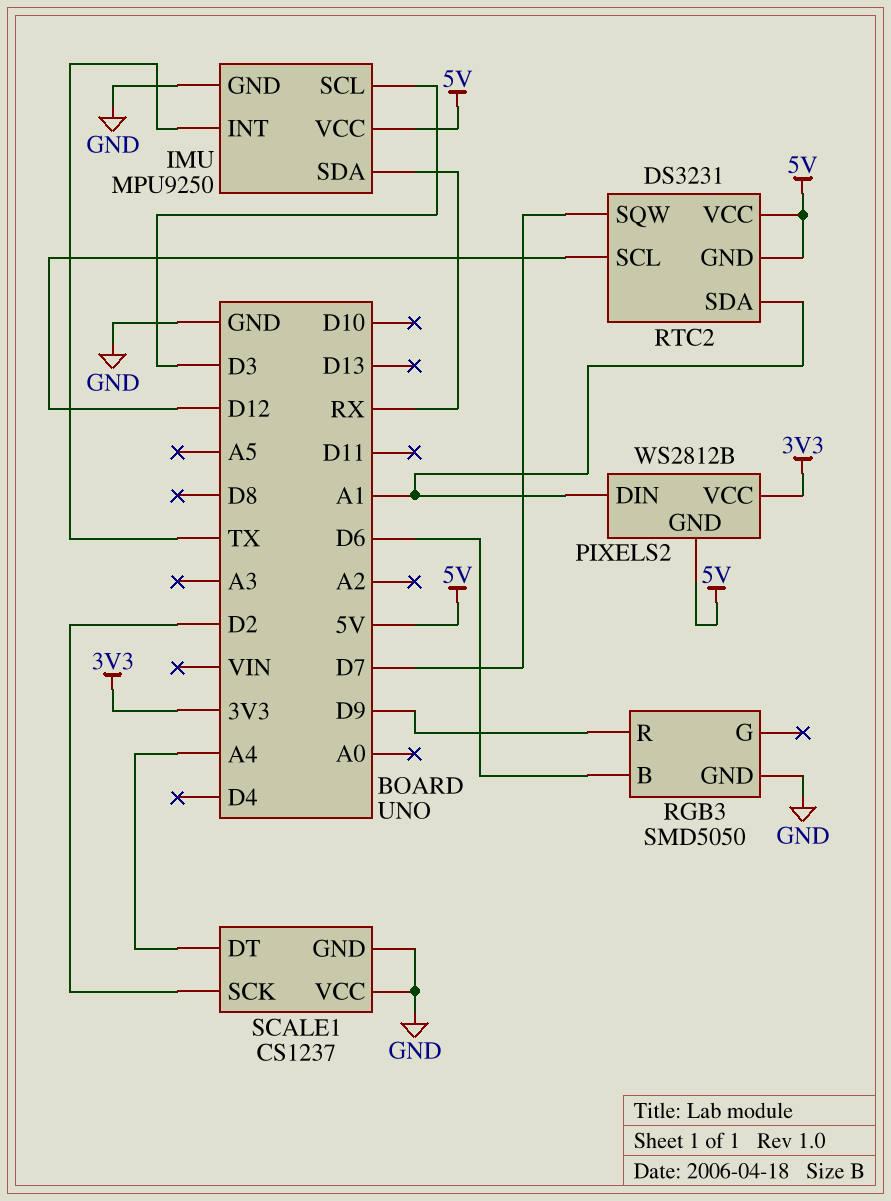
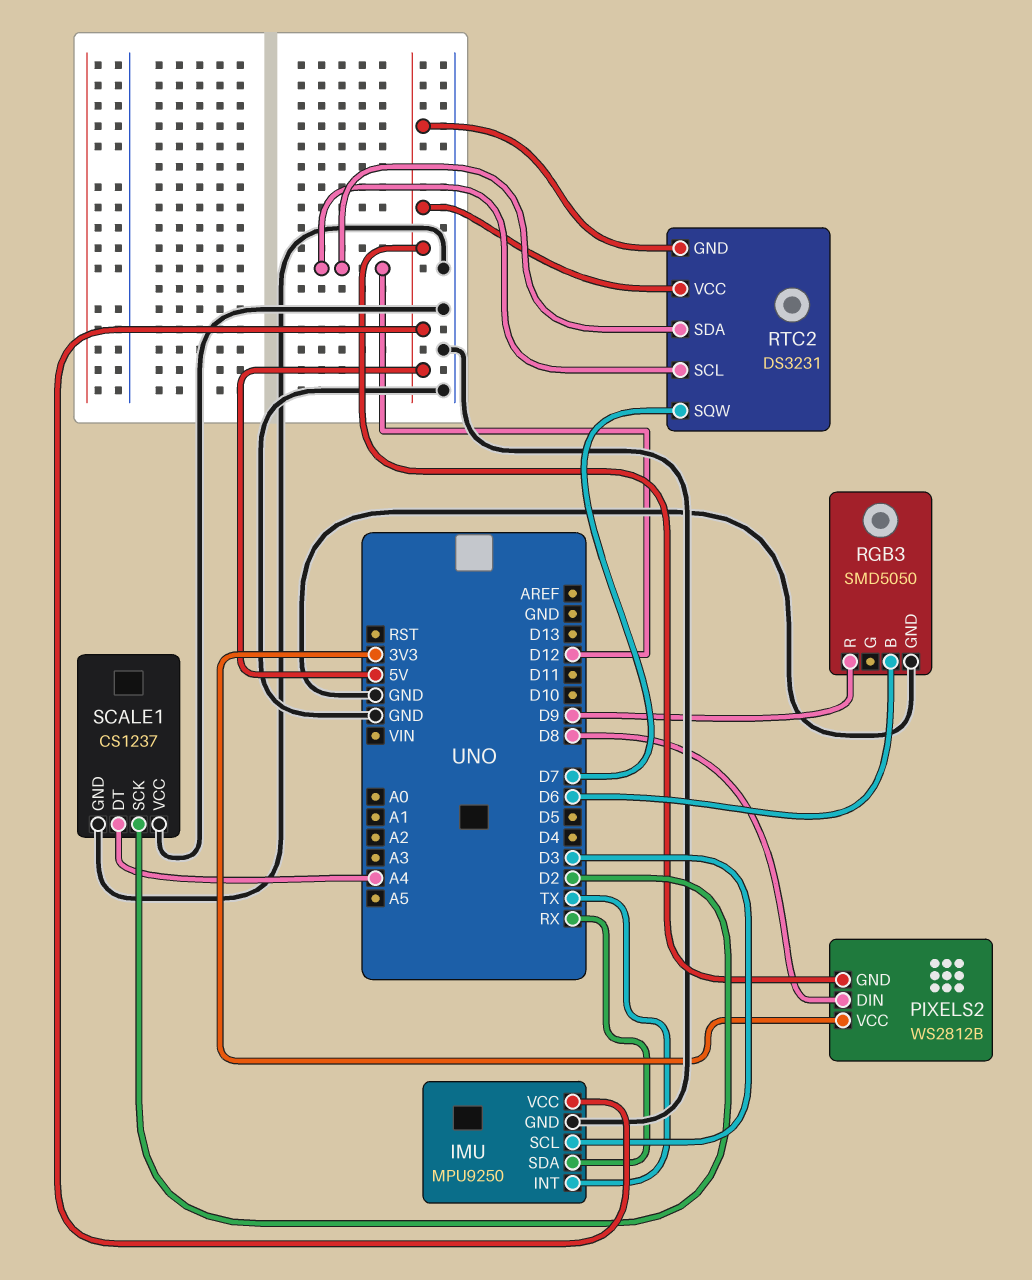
PIXELS2 pin DIN: A1 -> D8
RTC2 pin SDA: A1 -> D12

